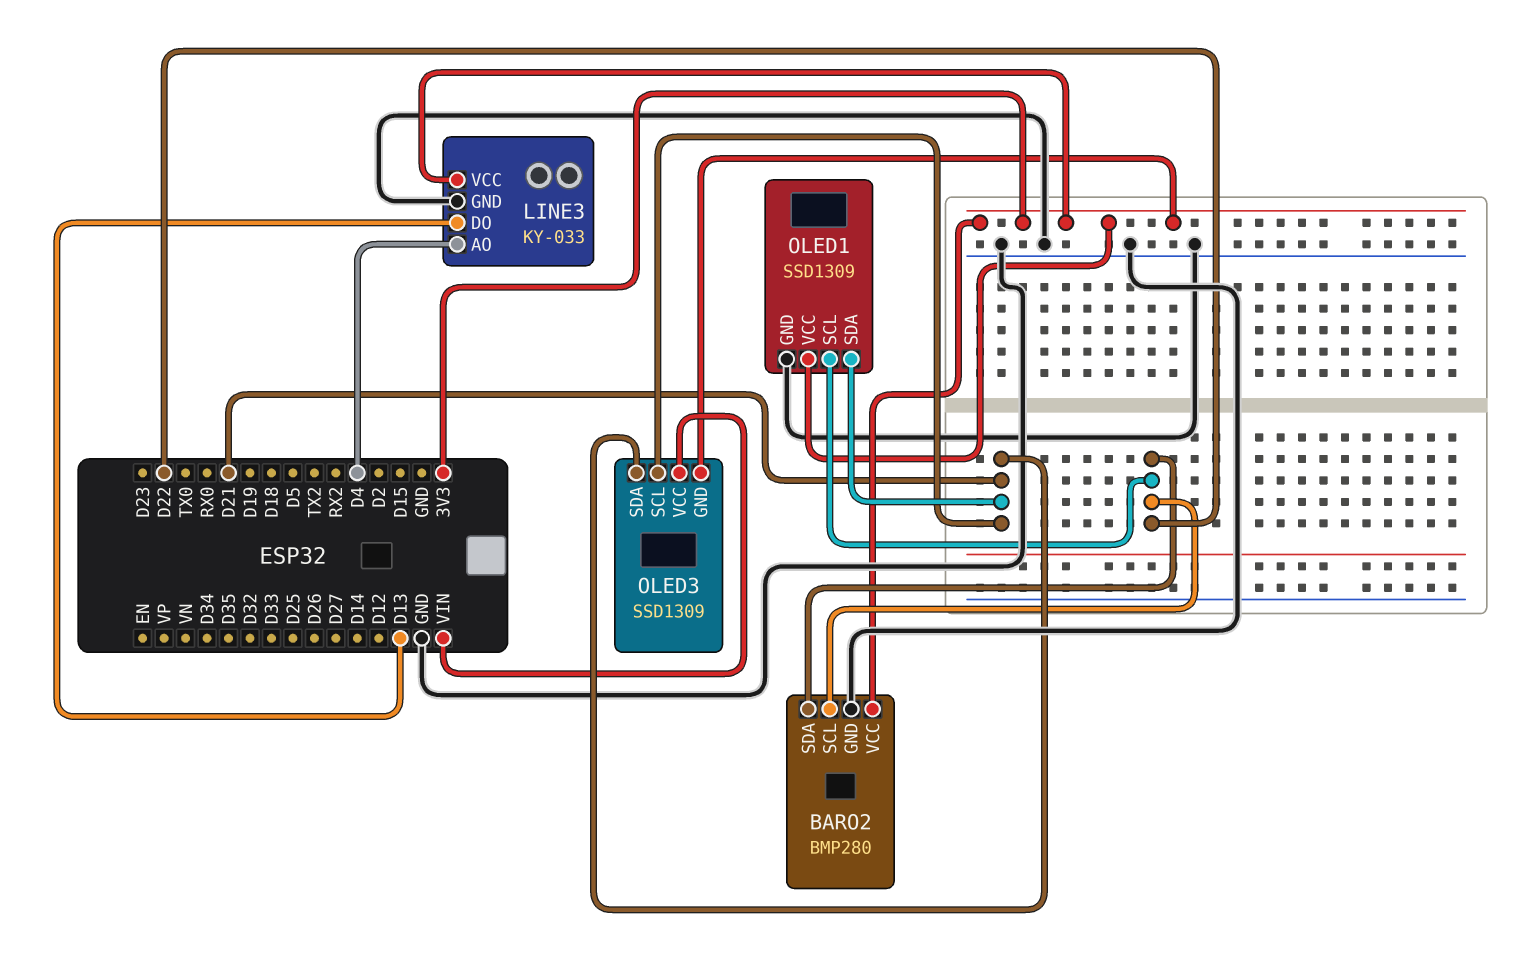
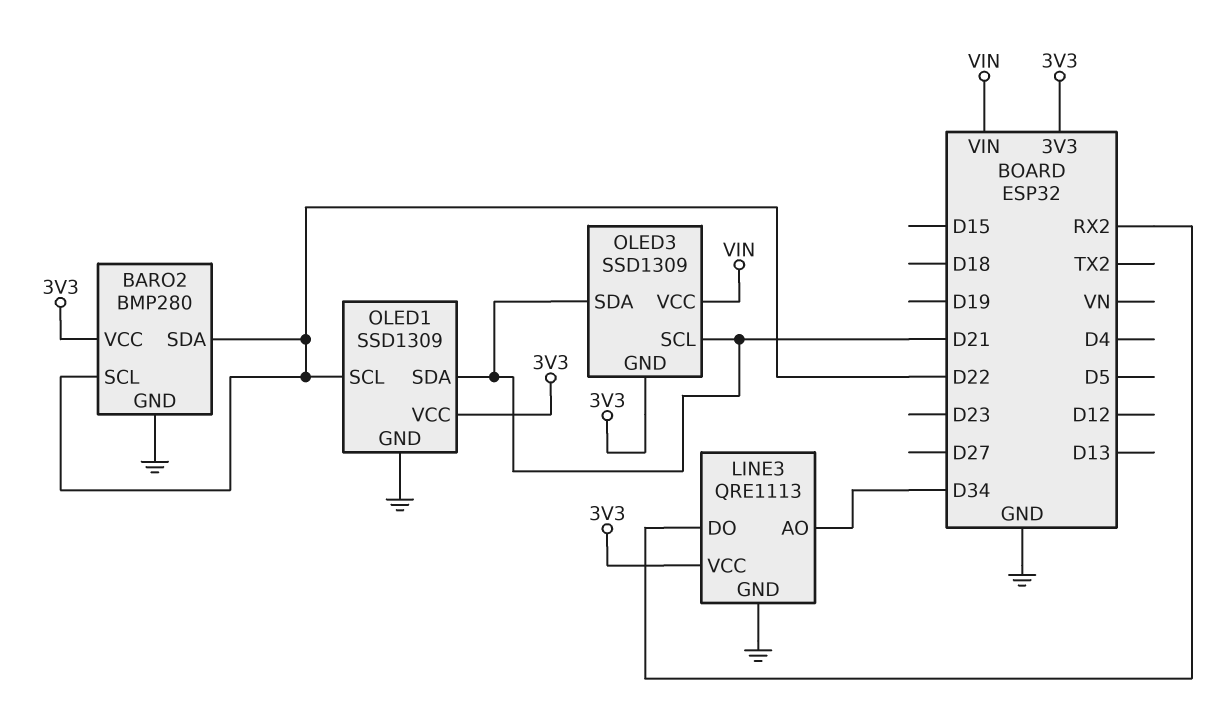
LINE3: KY-033 -> QRE1113
LINE3 pin AO: D4 -> D34
LINE3 pin DO: D13 -> RX2

